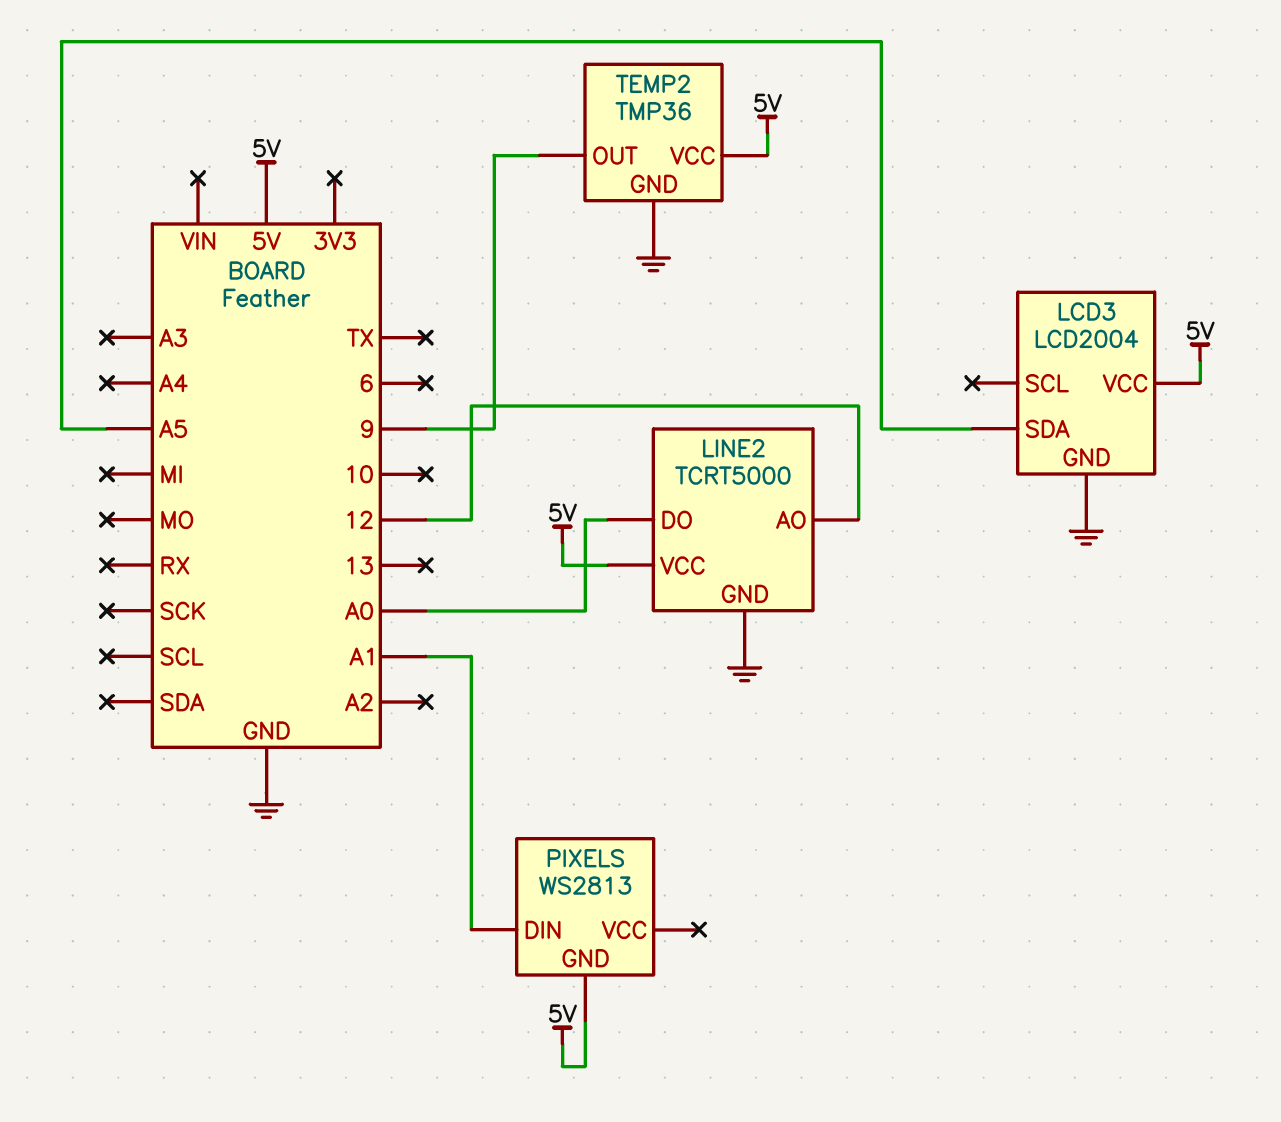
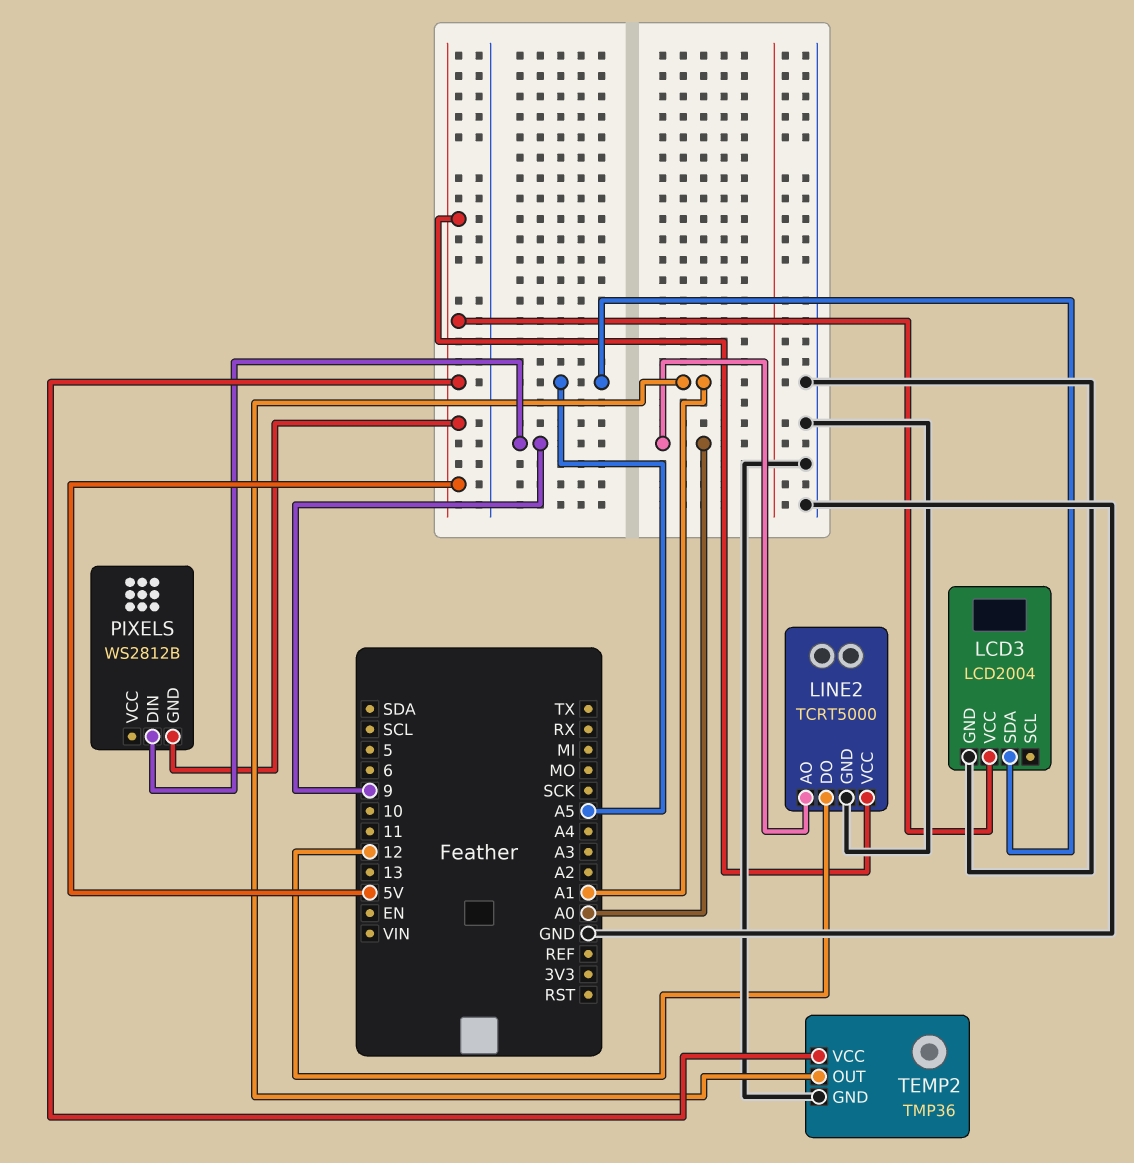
LINE2 pin AO: 12 -> A0
LINE2 pin DO: A0 -> 12
PIXELS: WS2813 -> WS2812B
PIXELS pin DIN: A1 -> 9
TEMP2 pin OUT: 9 -> A1

